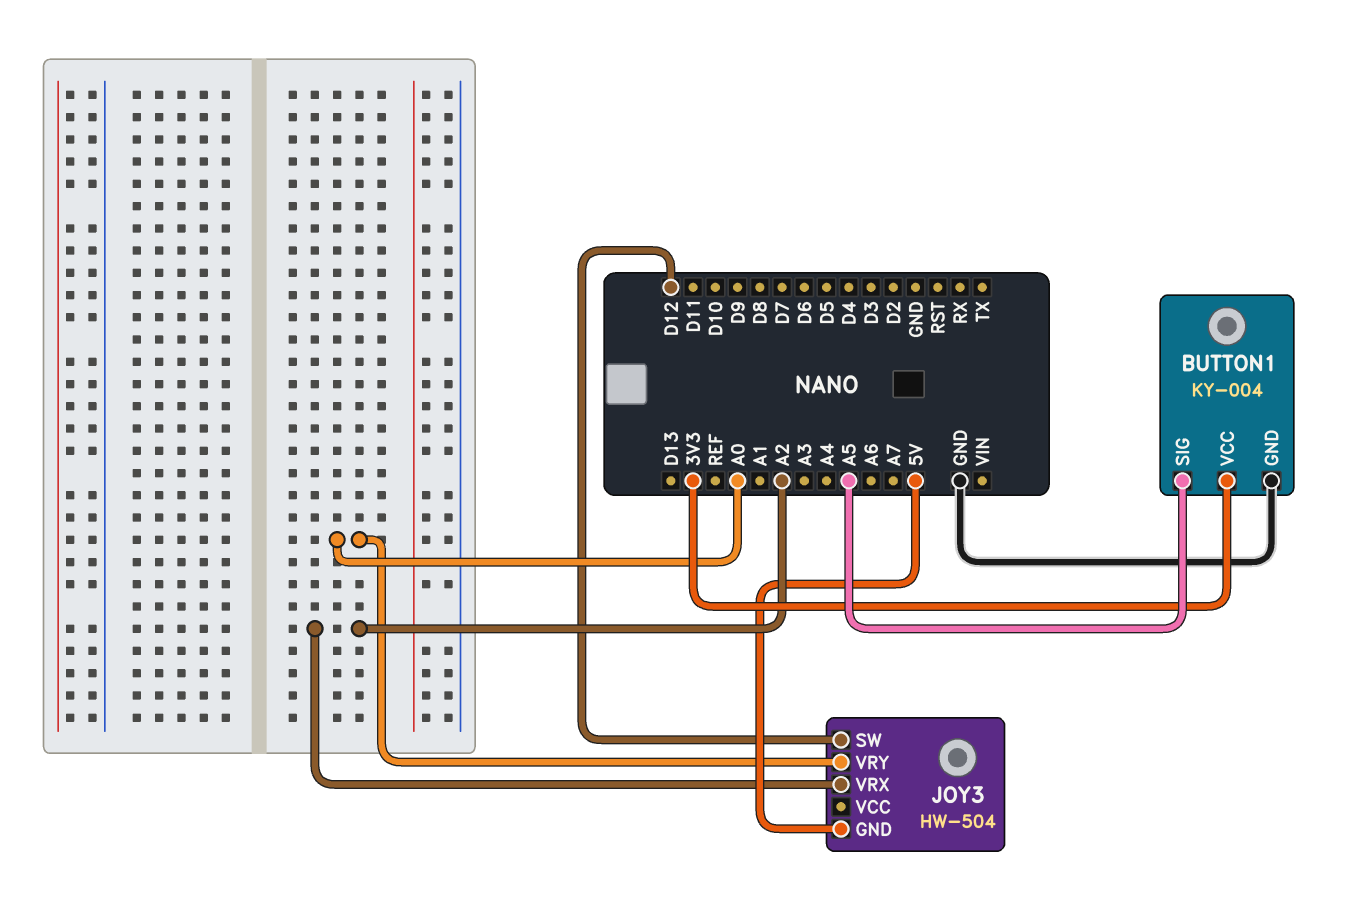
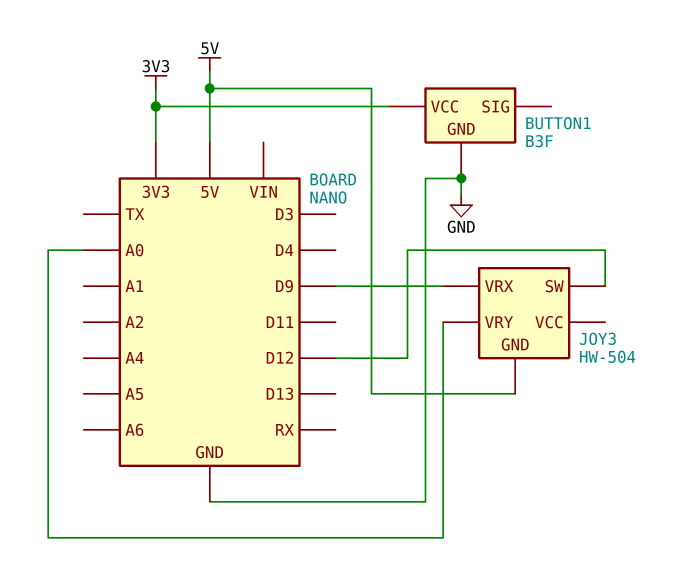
BUTTON1: KY-004 -> B3F
BUTTON1 pin SIG: A5 -> none
JOY3 pin VRX: A2 -> D9

